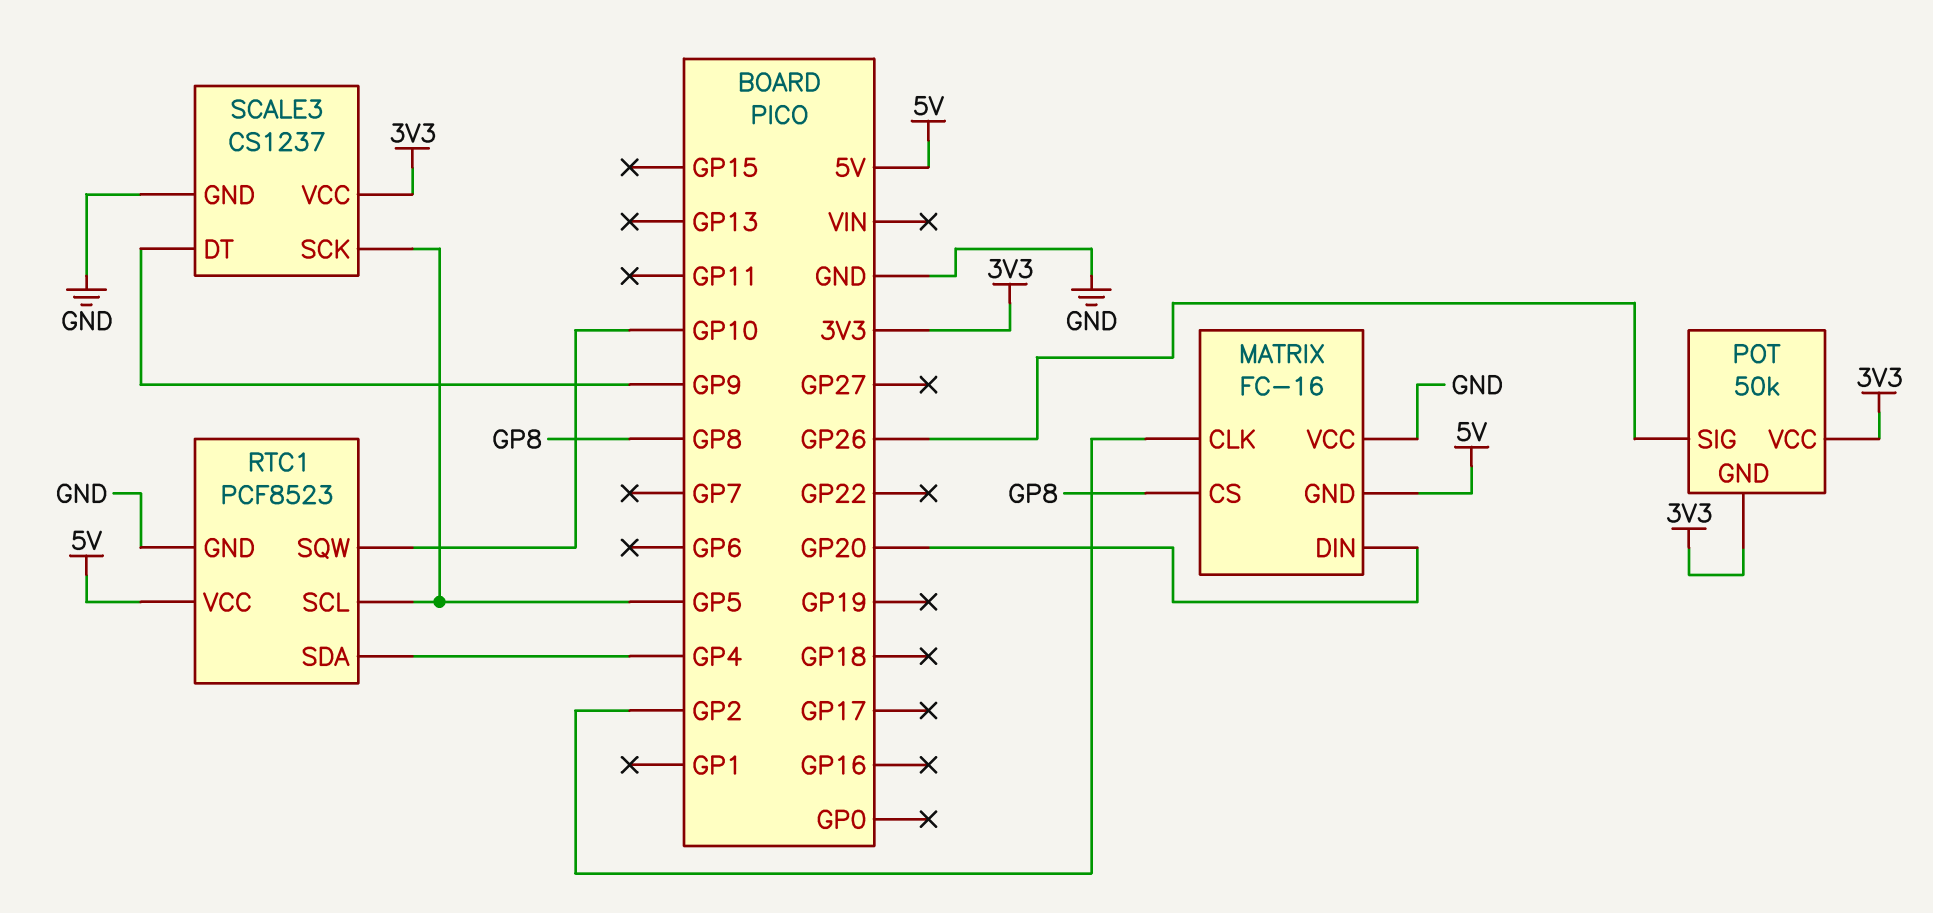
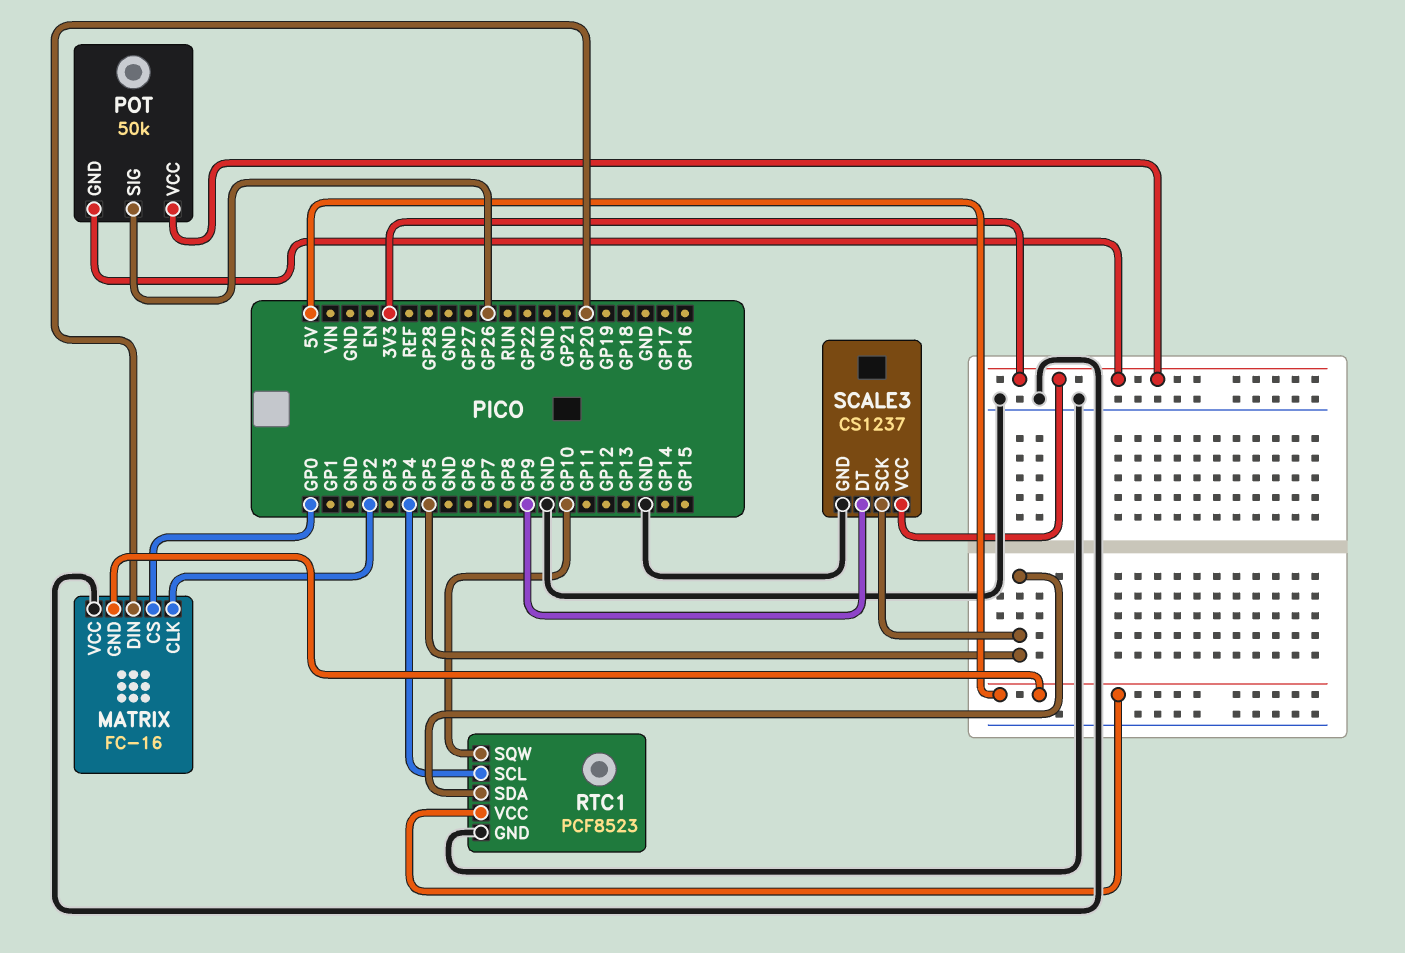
MATRIX pin CS: GP8 -> GP0
RTC1 pin SCL: GP5 -> GP4
RTC1 pin SDA: GP4 -> GP5

